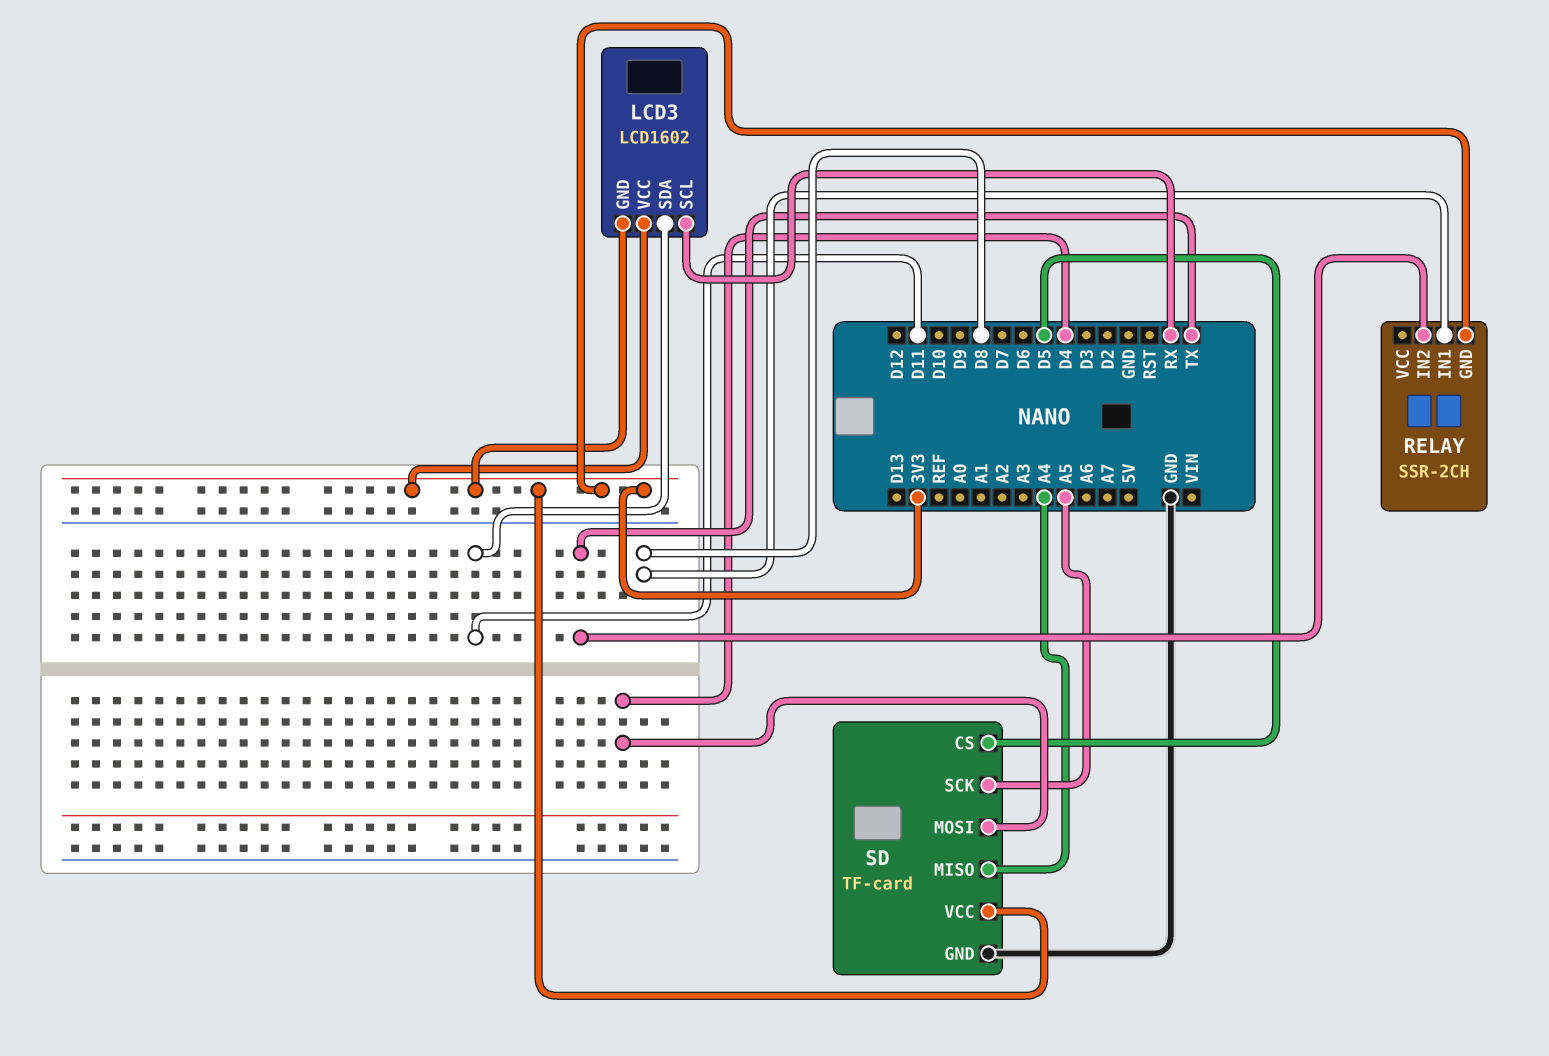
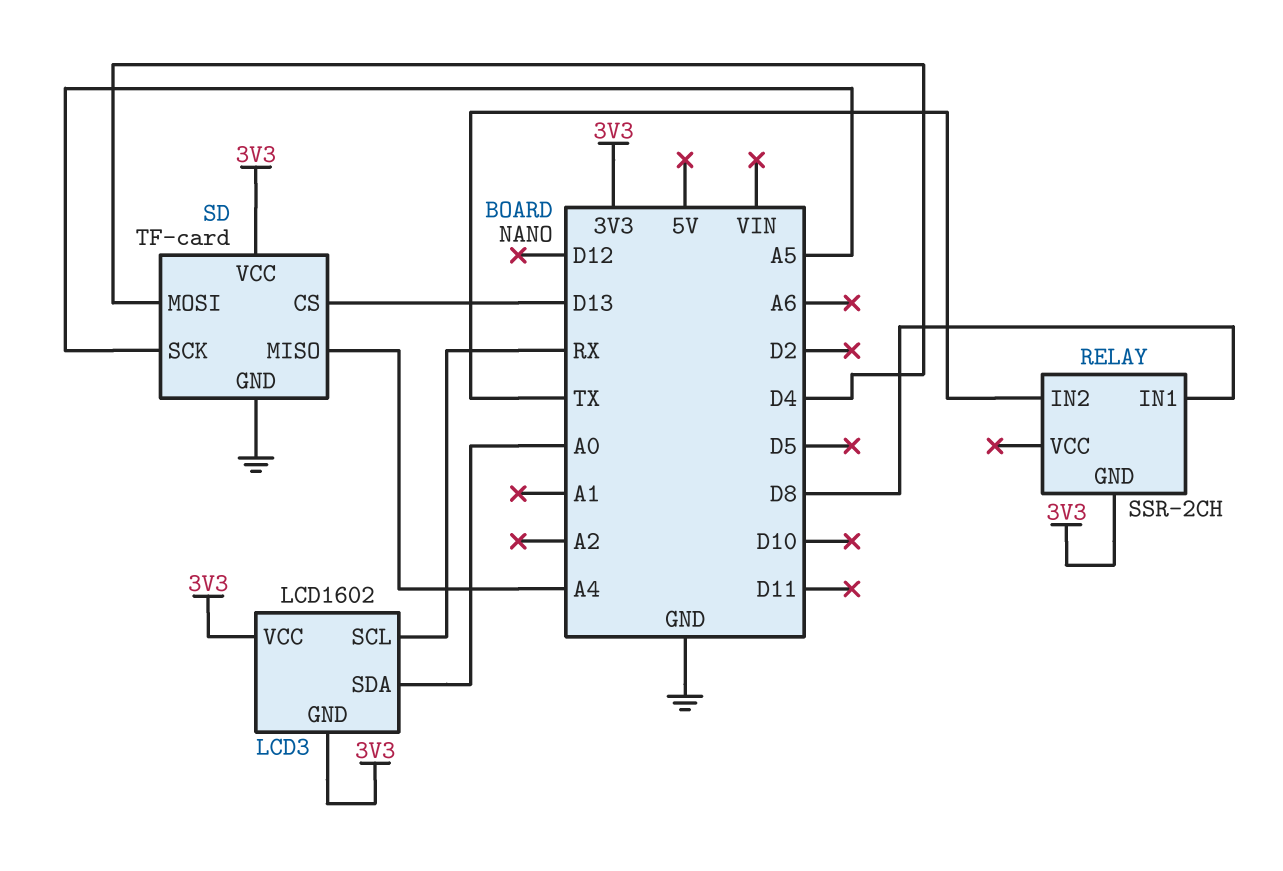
LCD3 pin SDA: D11 -> A0
SD pin CS: D5 -> D13

